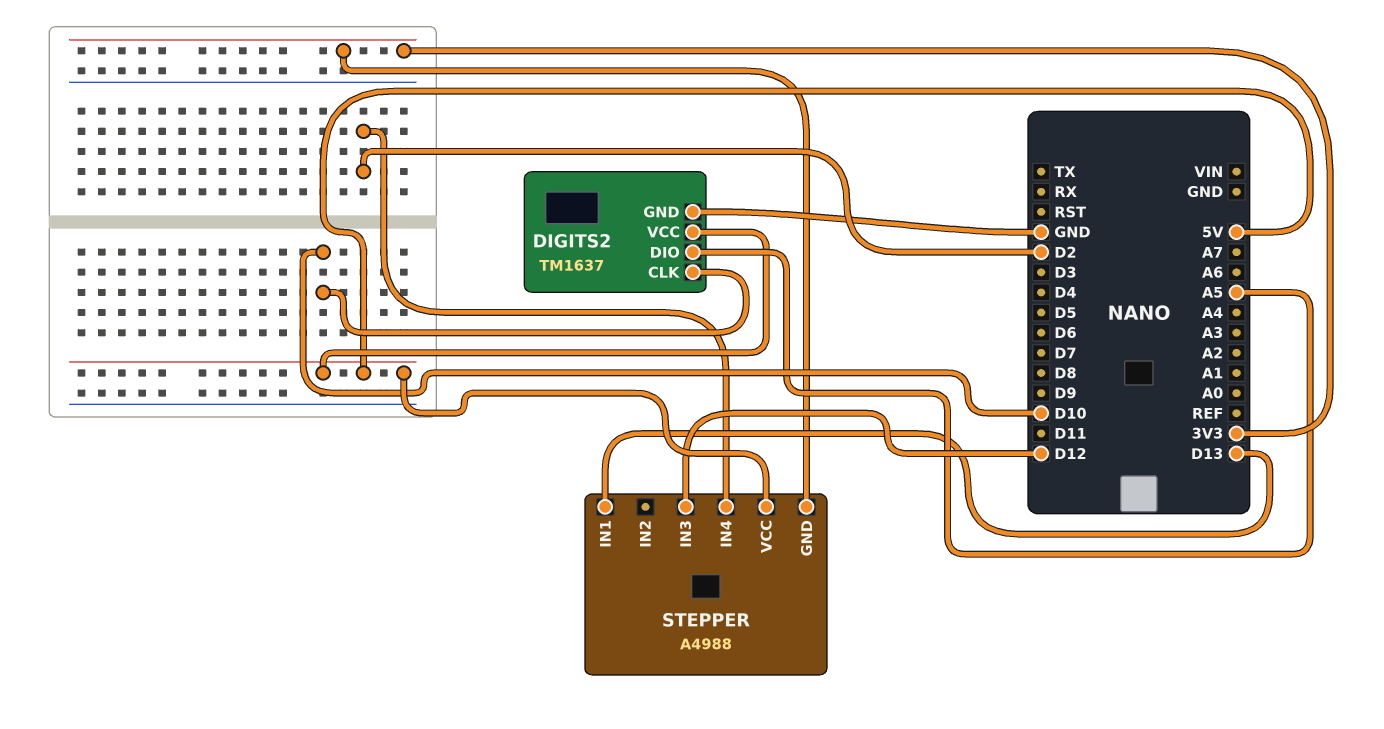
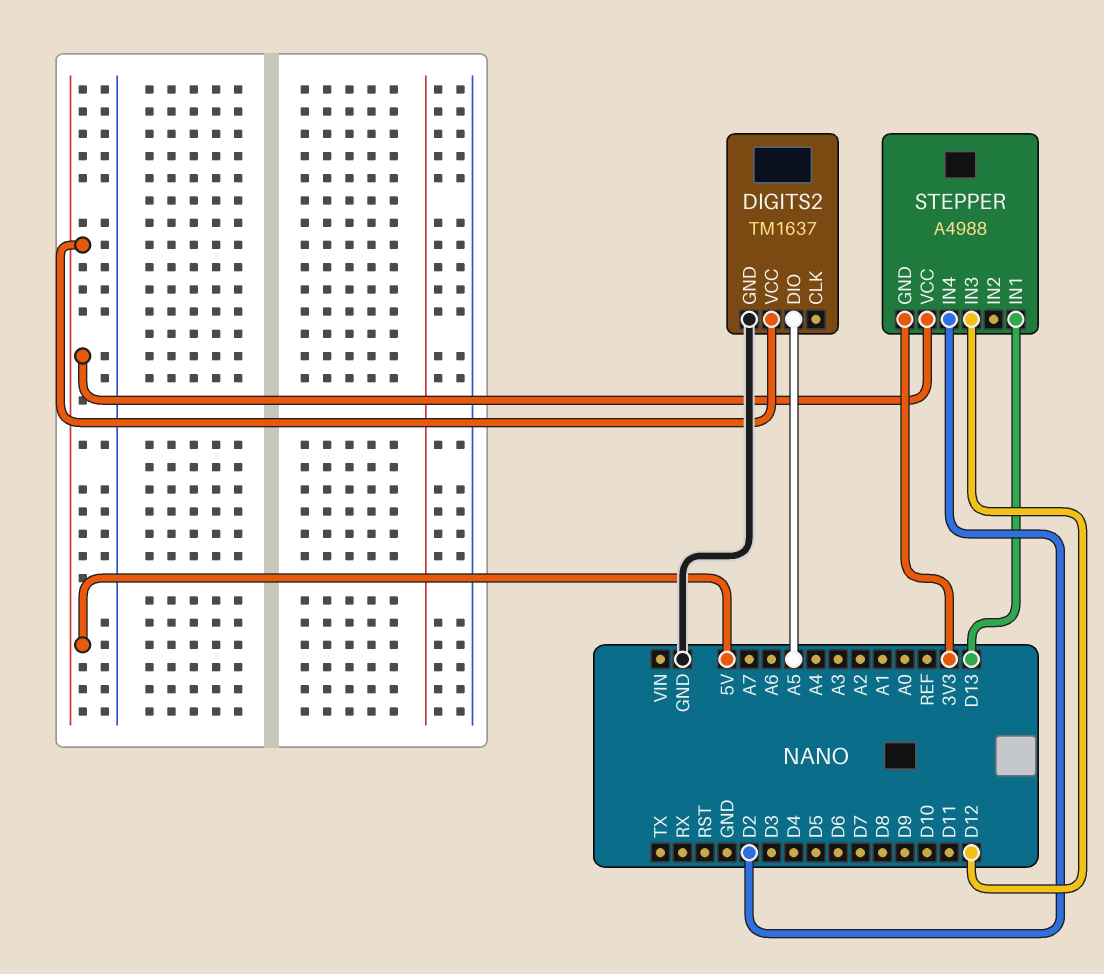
DIGITS2 pin CLK: D10 -> none

